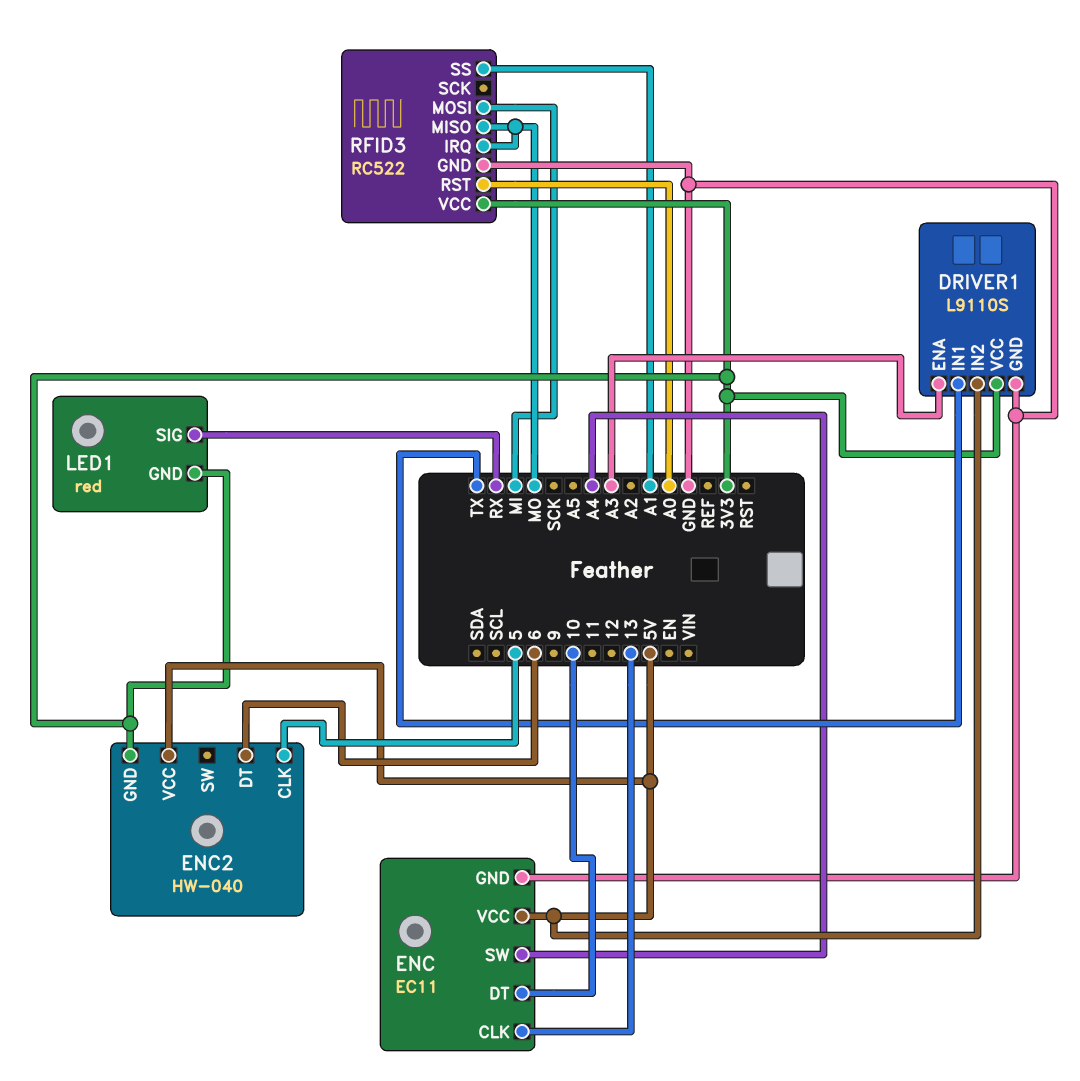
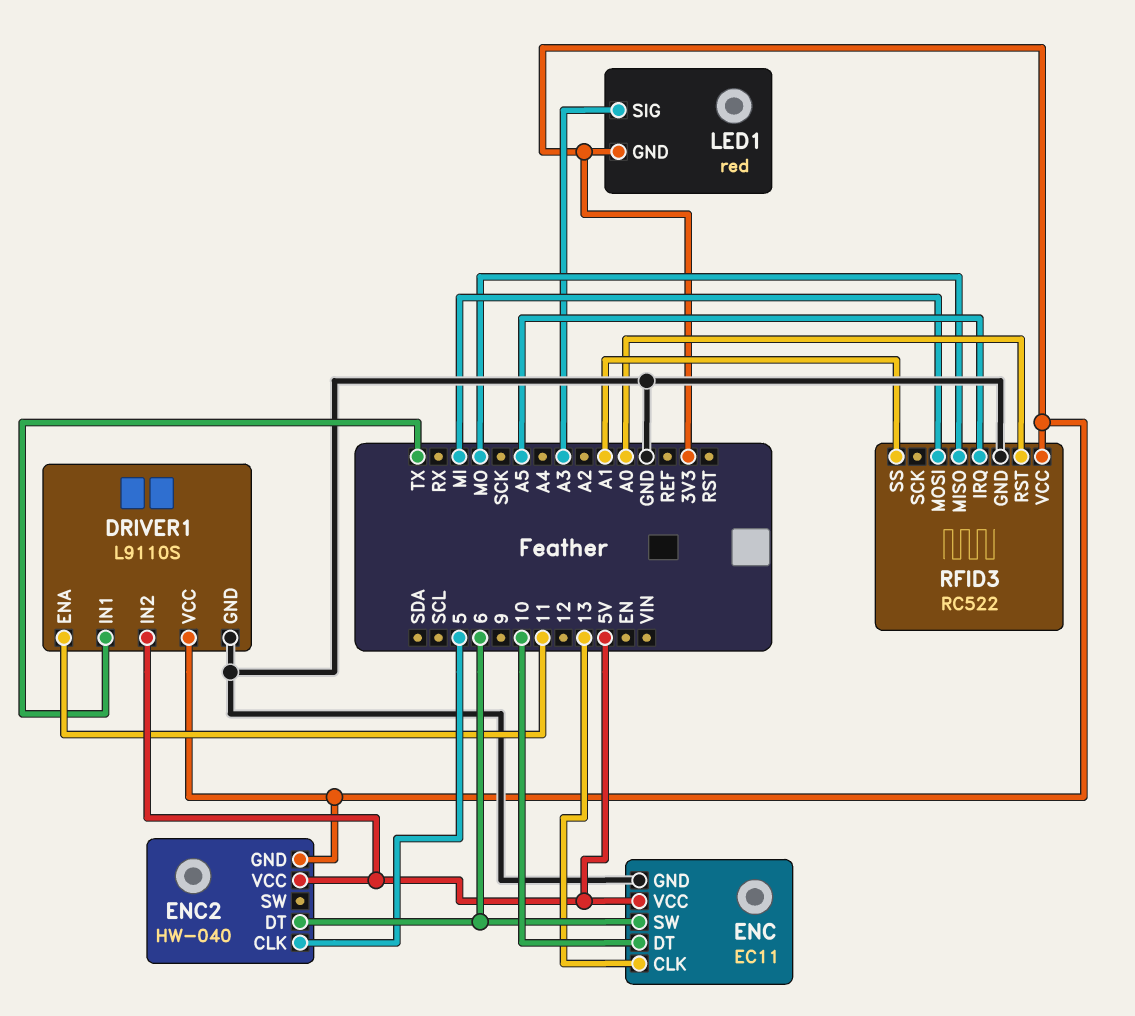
DRIVER1 pin ENA: A3 -> 11
ENC pin SW: A4 -> 6
LED1 pin SIG: RX -> A3
RFID3 pin IRQ: MO -> A5

